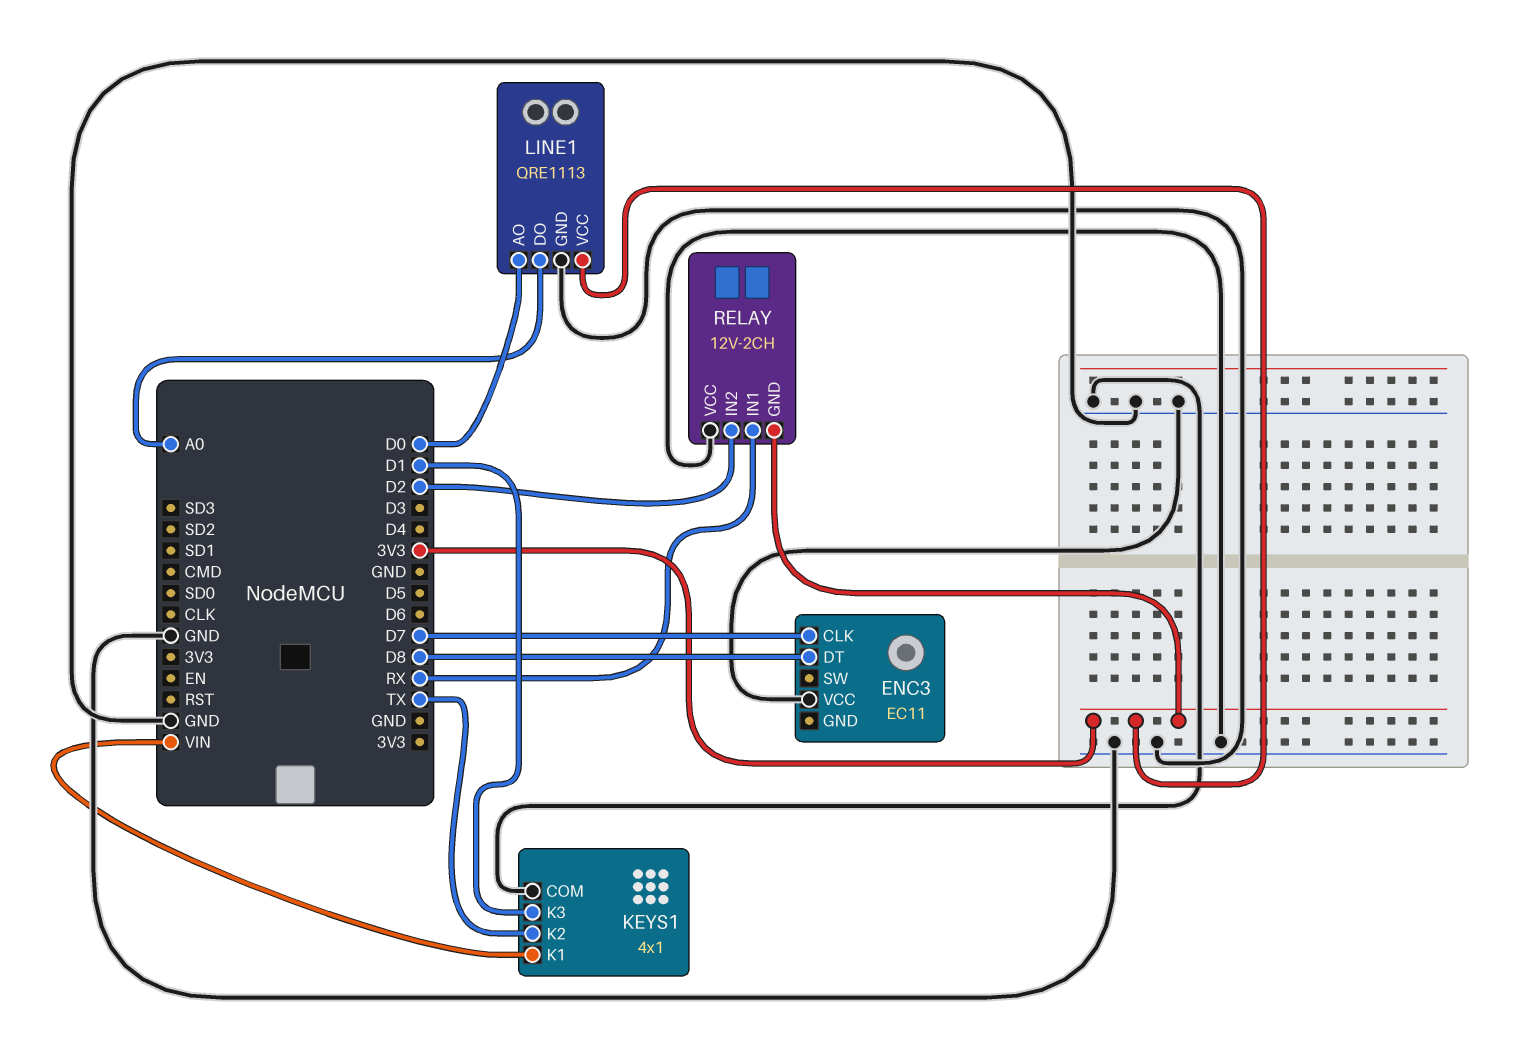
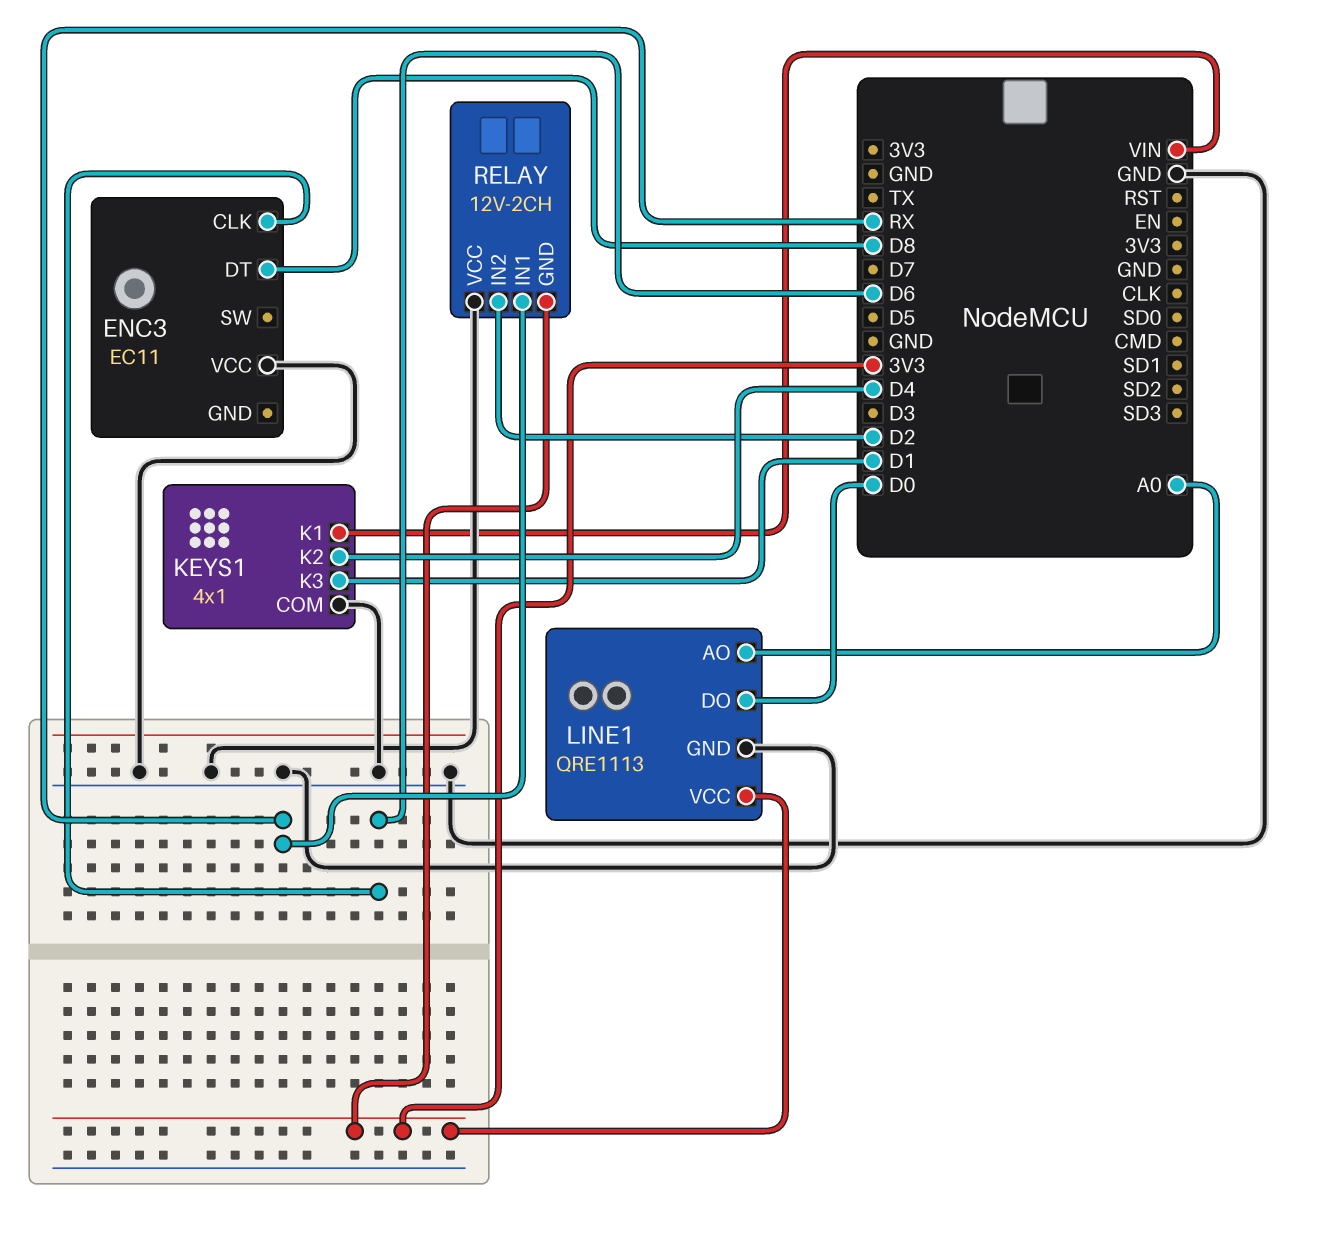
ENC3 pin CLK: D7 -> D6
KEYS1 pin K2: TX -> D4
LINE1 pin AO: D0 -> A0
LINE1 pin DO: A0 -> D0

